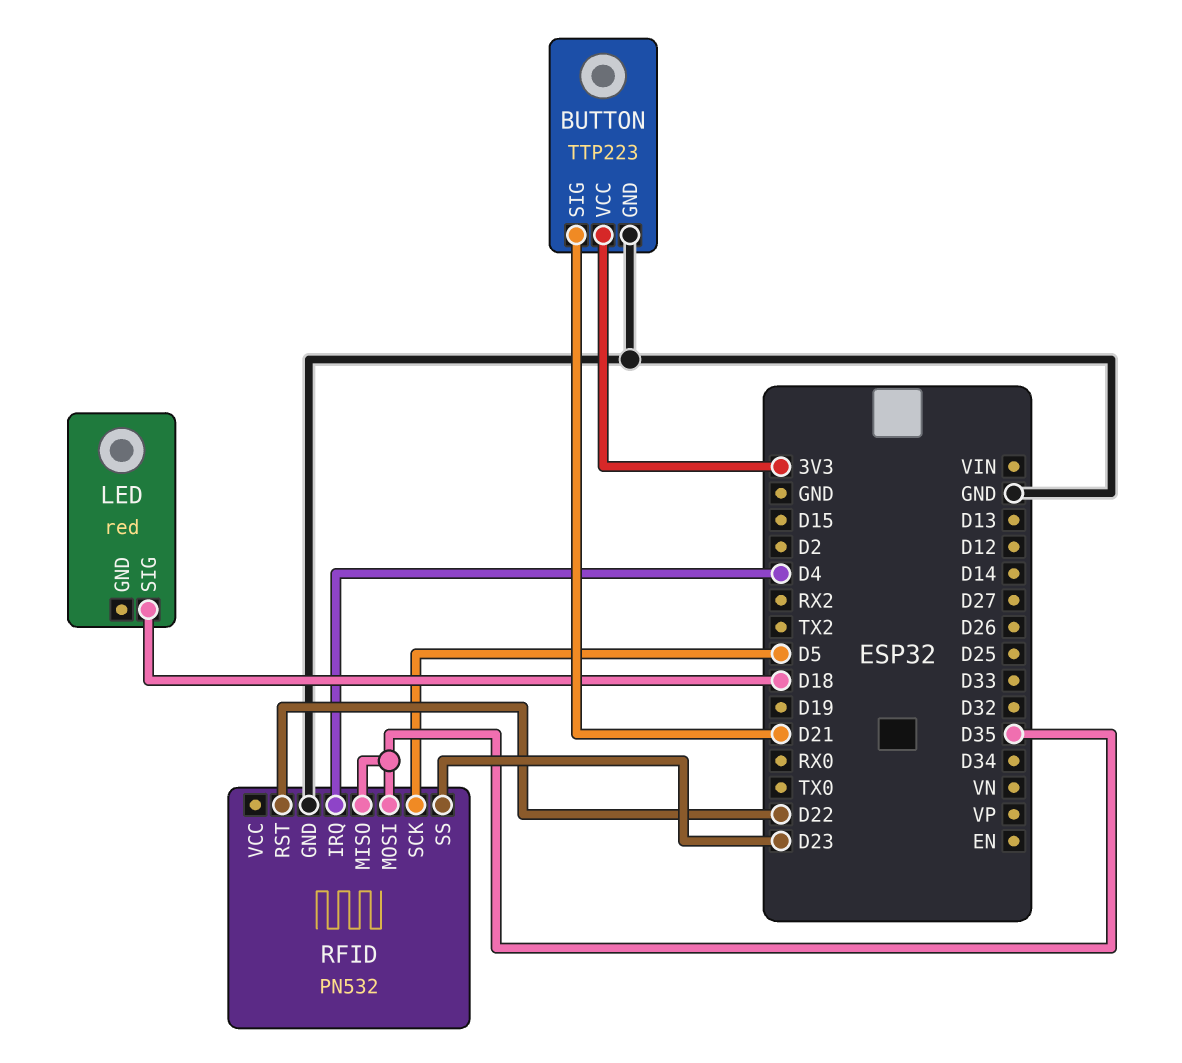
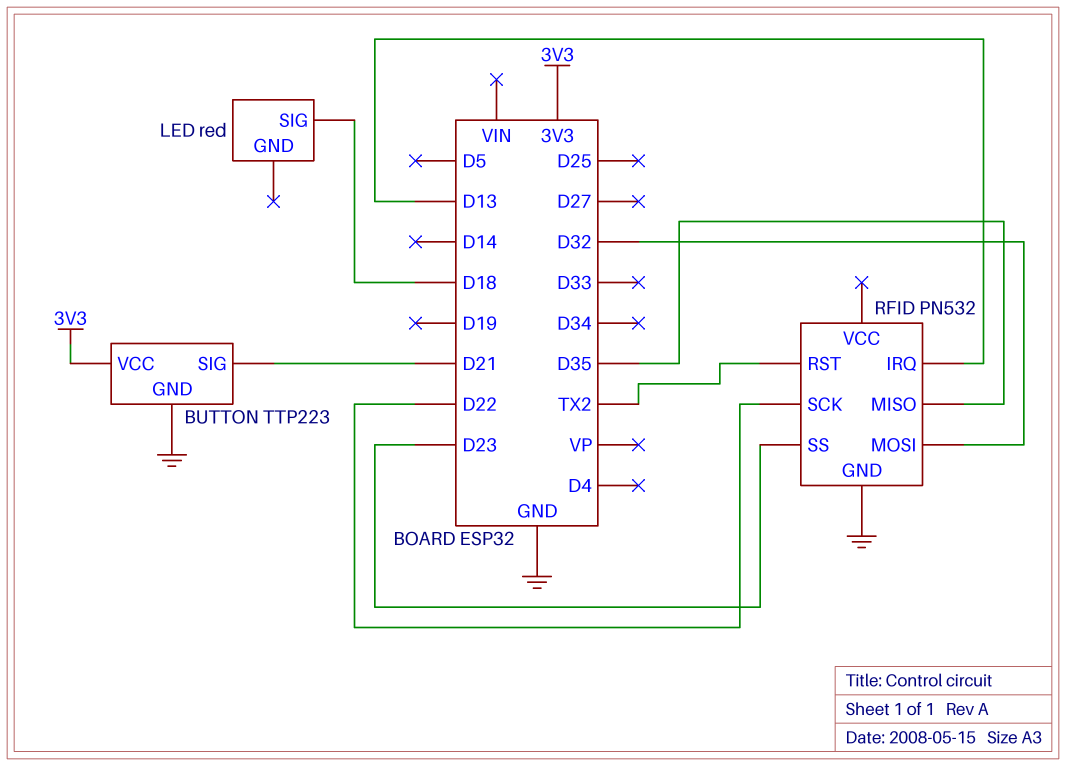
RFID pin IRQ: D4 -> D13
RFID pin MOSI: D35 -> D32
RFID pin RST: D22 -> TX2
RFID pin SCK: D5 -> D22

